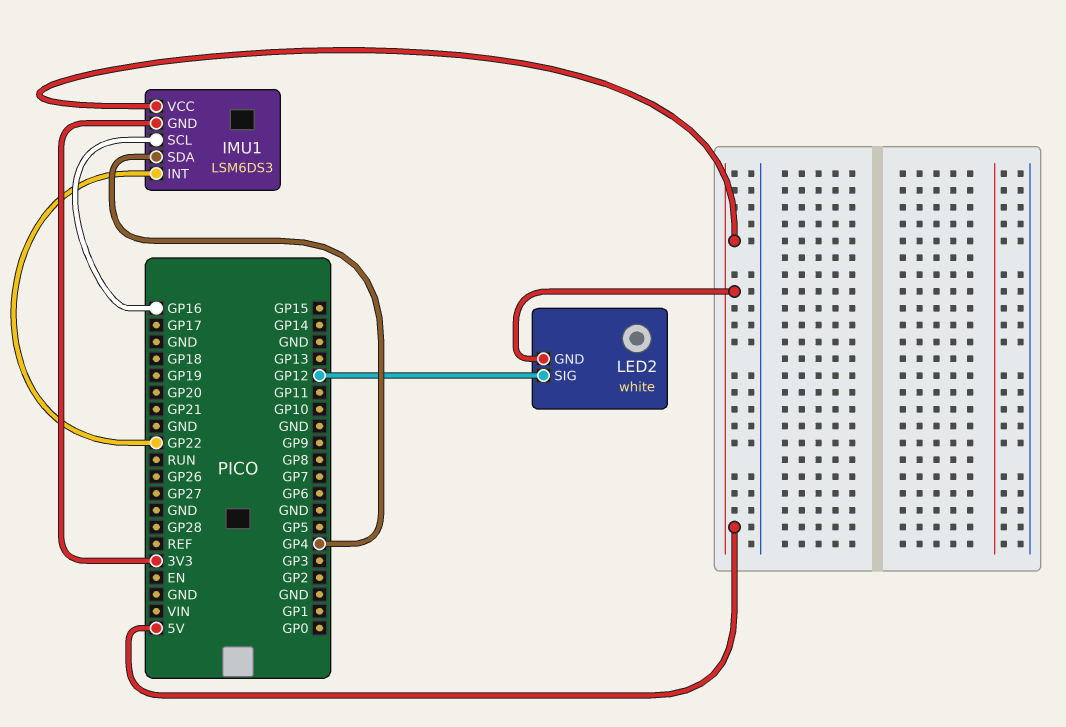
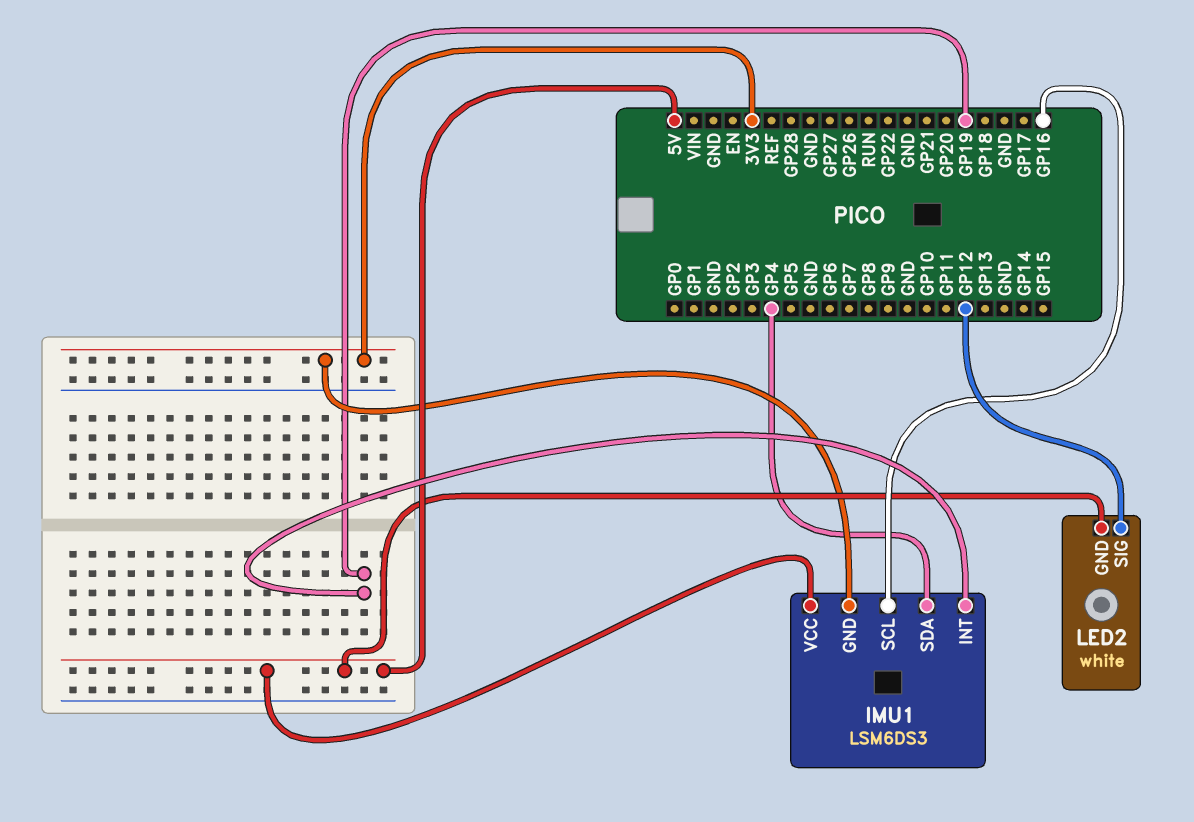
IMU1 pin INT: GP22 -> GP19

